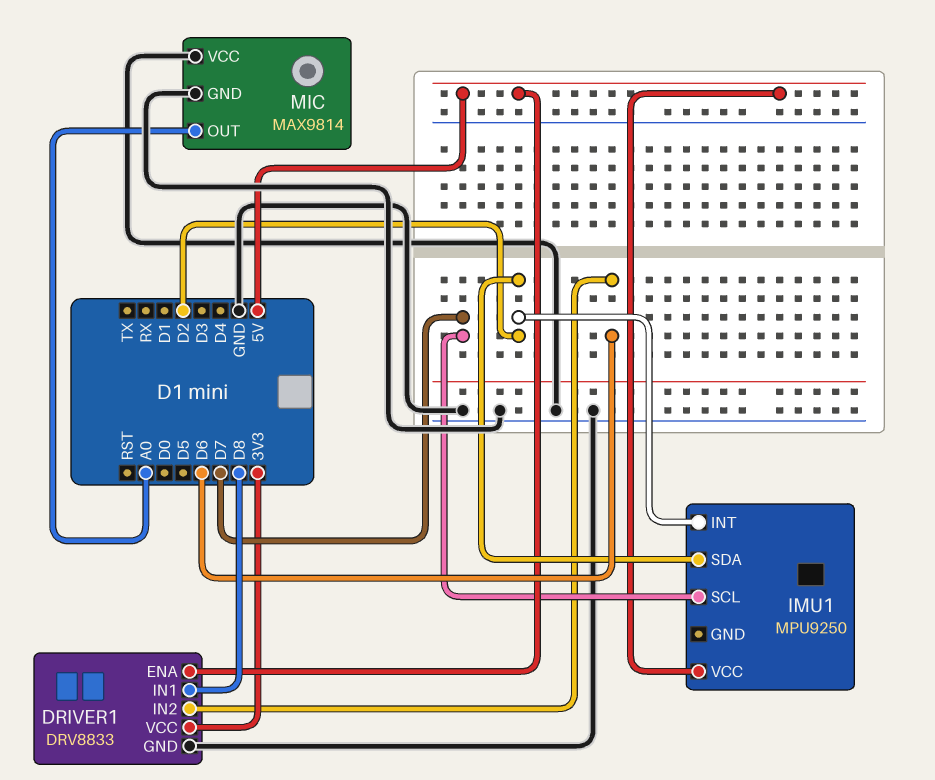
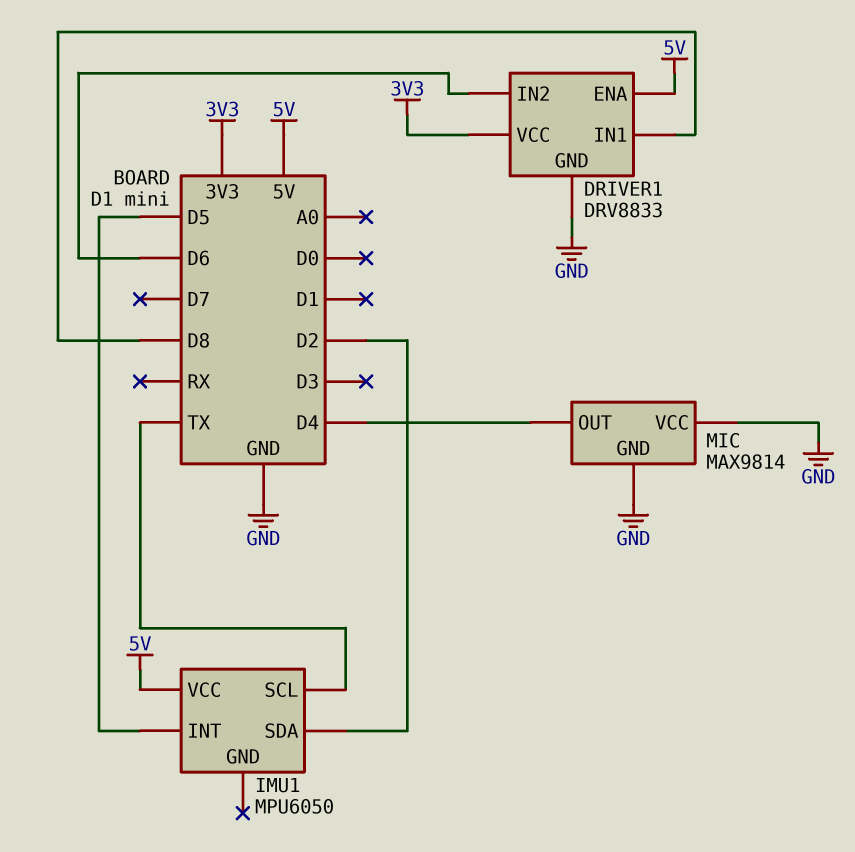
IMU1: MPU9250 -> MPU6050
IMU1 pin INT: D2 -> D5
IMU1 pin SCL: D7 -> TX
MIC pin OUT: A0 -> D4

